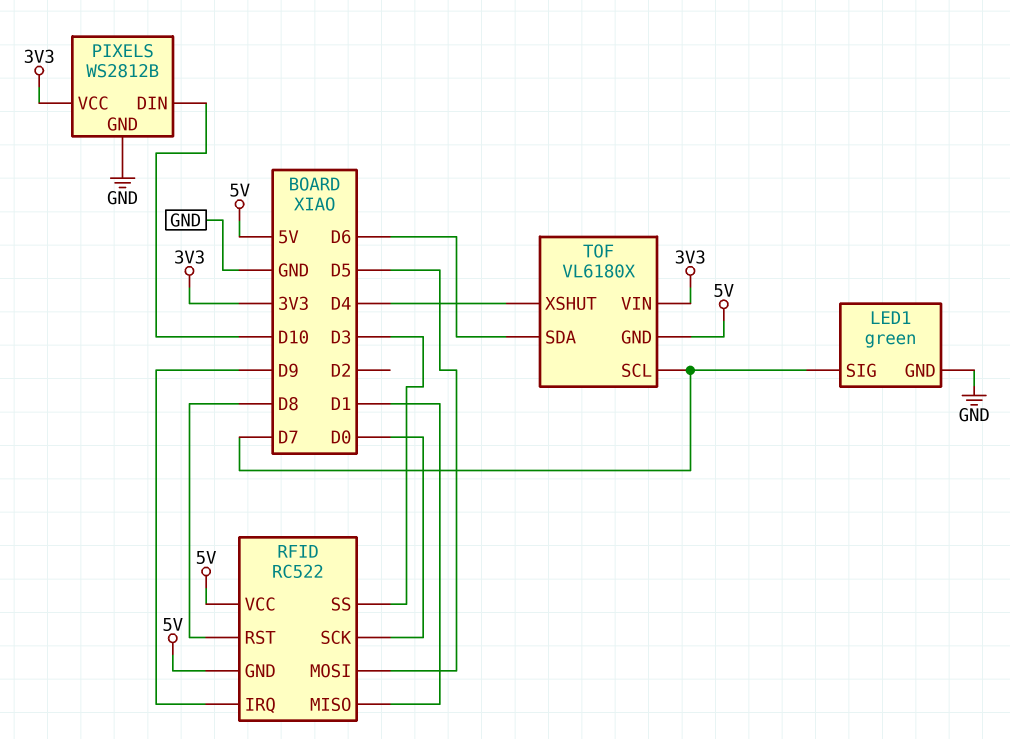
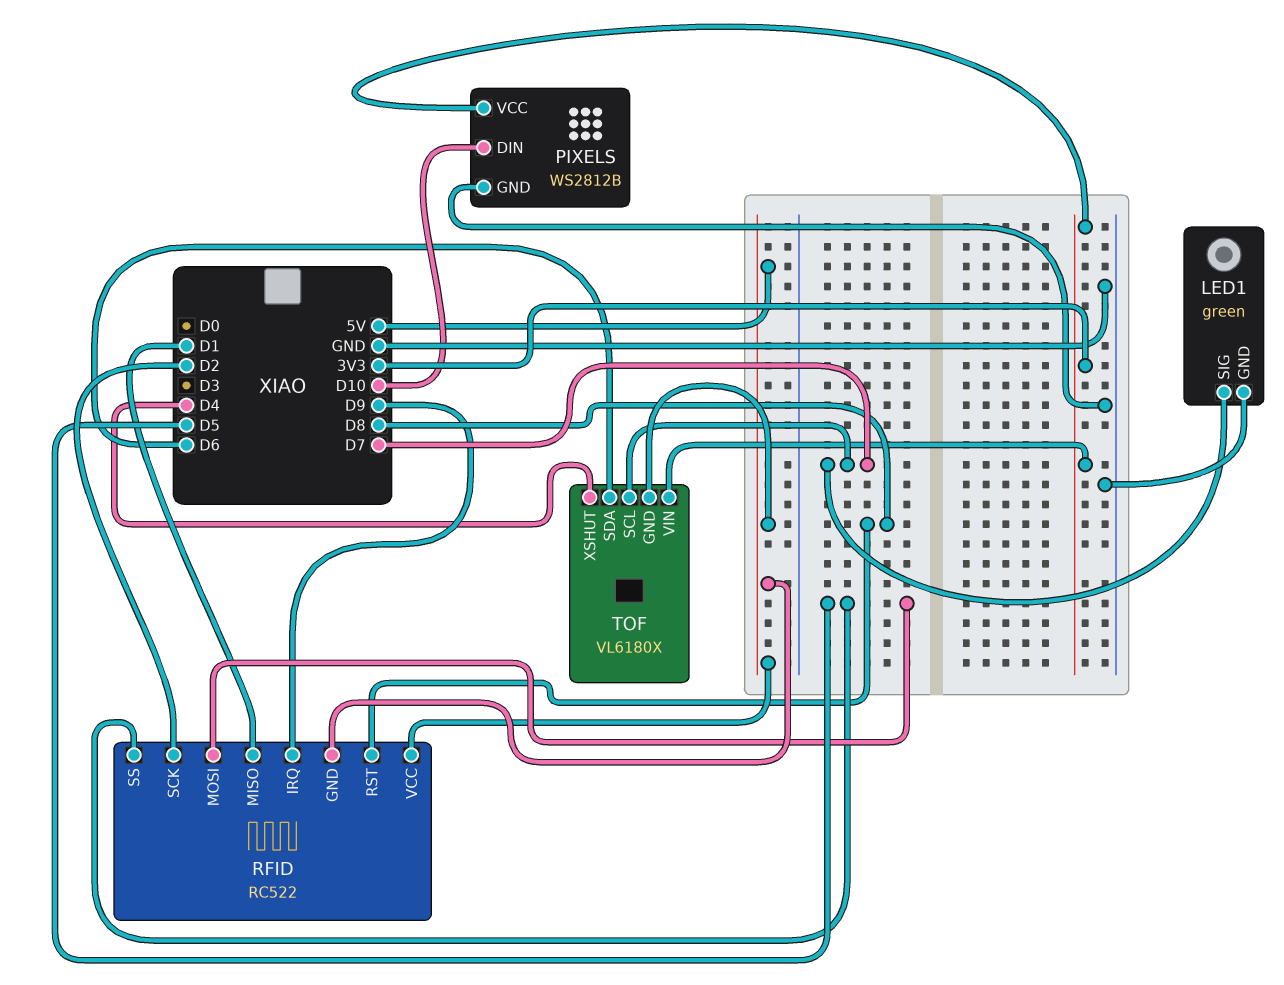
RFID pin SCK: D0 -> D2
RFID pin SS: D3 -> D5

